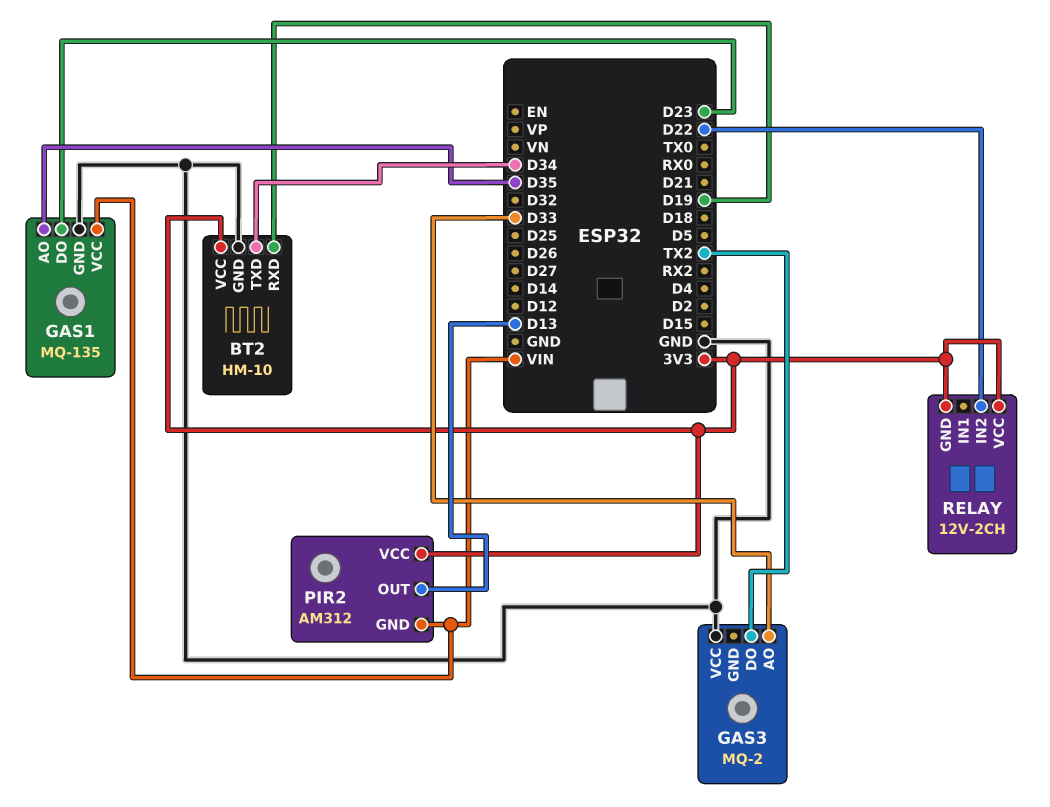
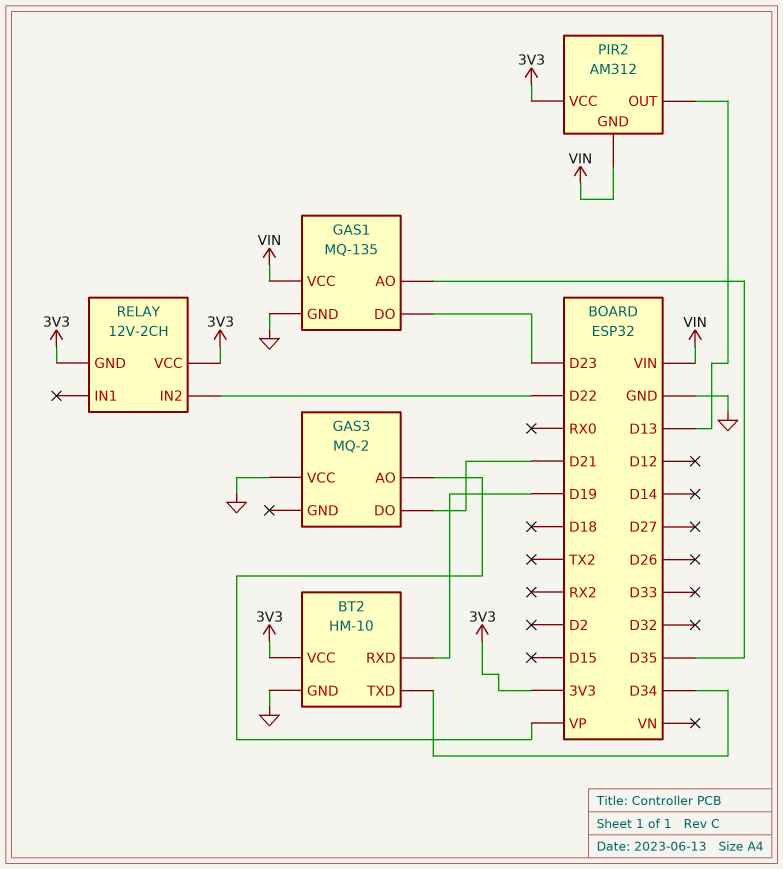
GAS3 pin AO: D33 -> VP
GAS3 pin DO: TX2 -> D21

